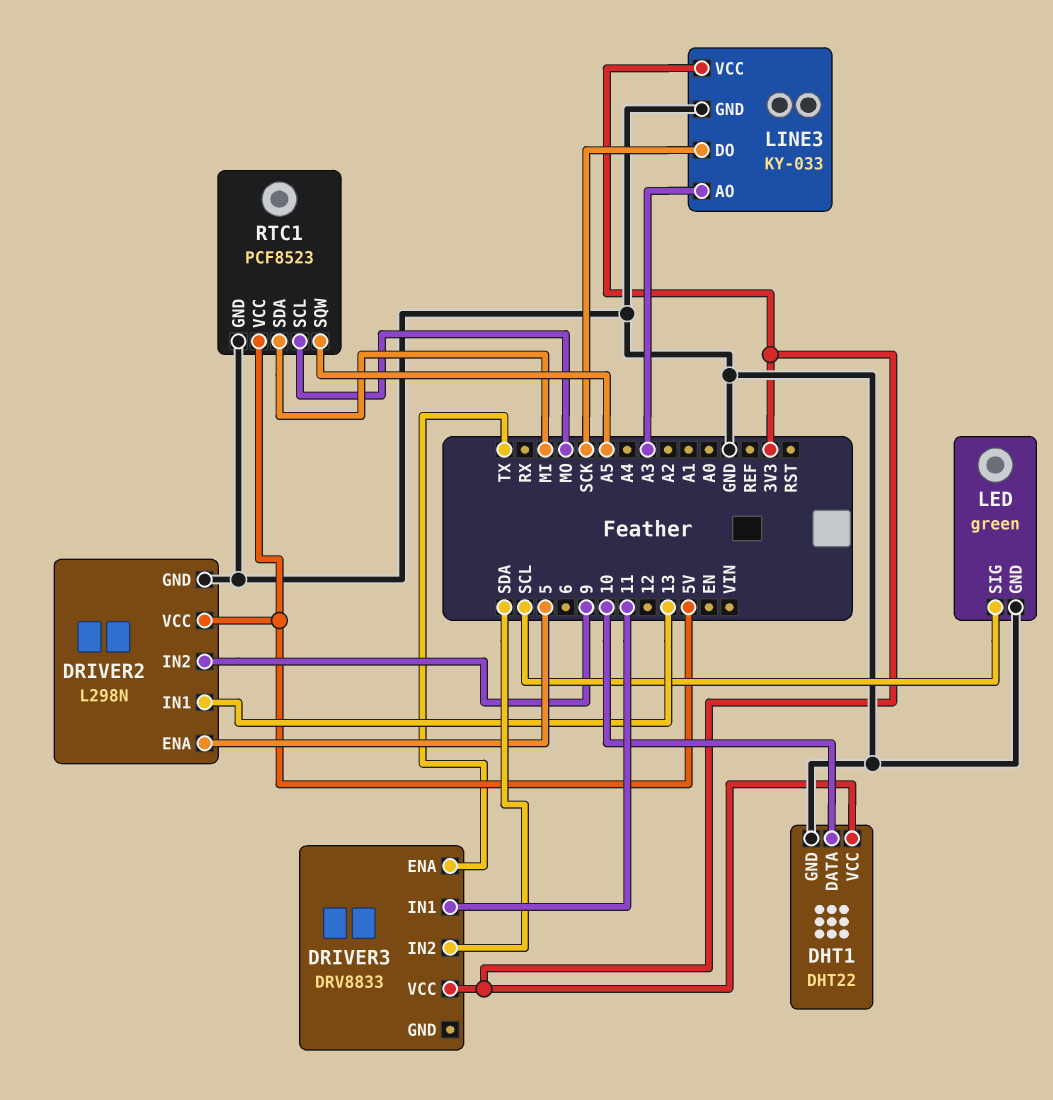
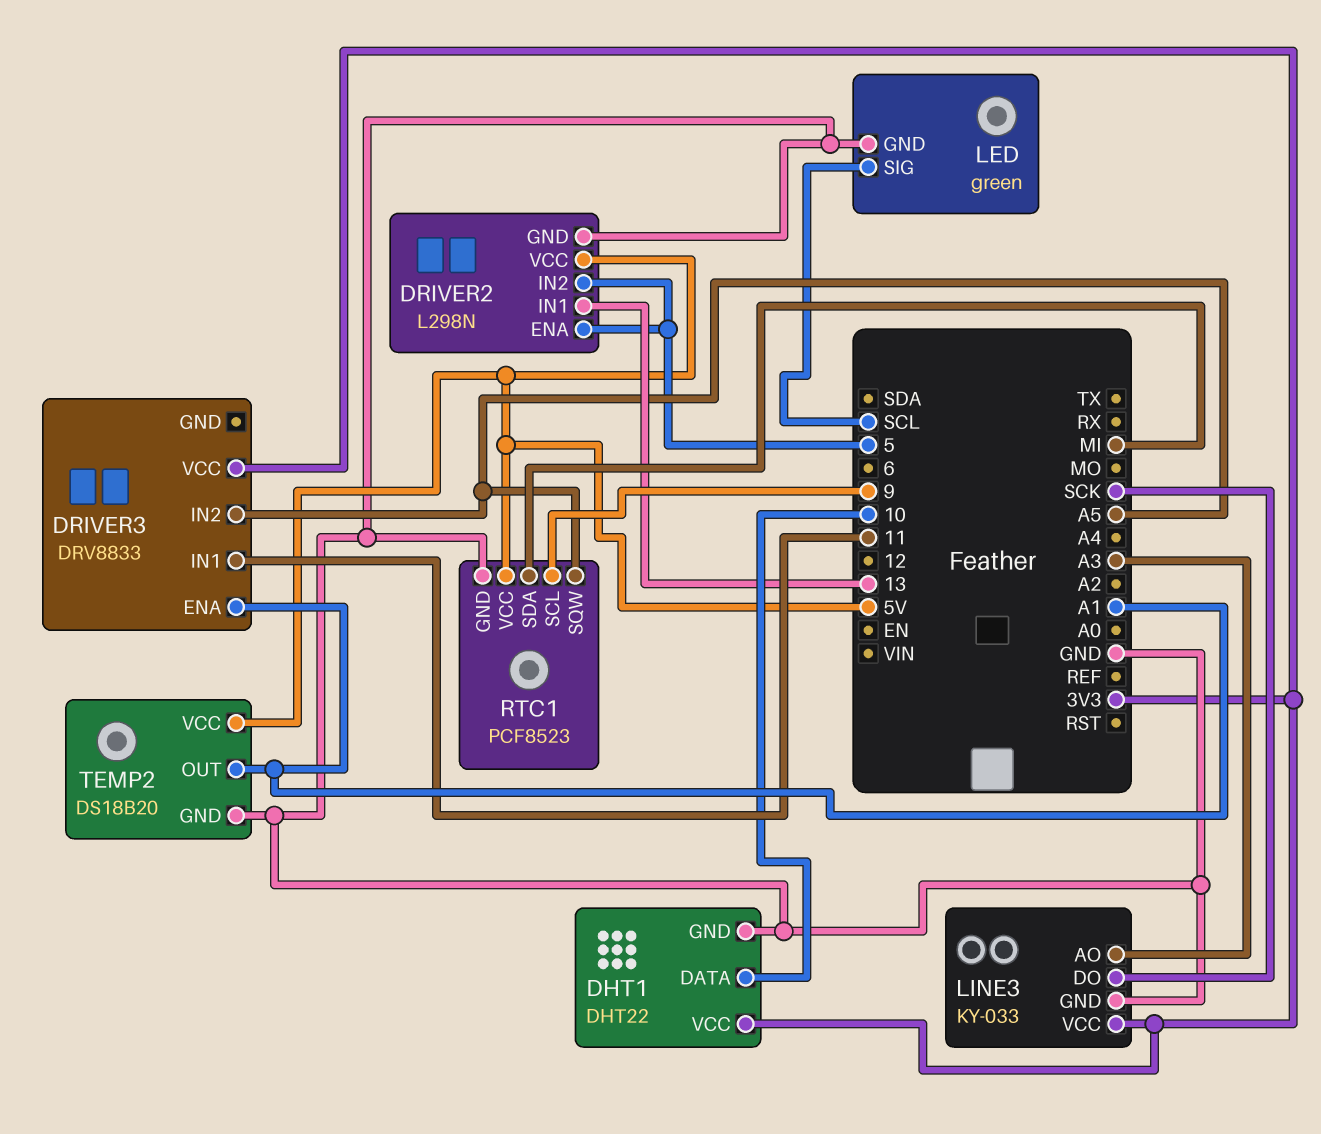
DRIVER2 pin IN2: 9 -> 5
DRIVER3 pin ENA: TX -> A1
DRIVER3 pin IN2: SDA -> A5
RTC1 pin SCL: MO -> 9
TEMP2: none -> DS18B20
TEMP2 pin GND: none -> GND
TEMP2 pin OUT: none -> A1
TEMP2 pin VCC: none -> 5V

